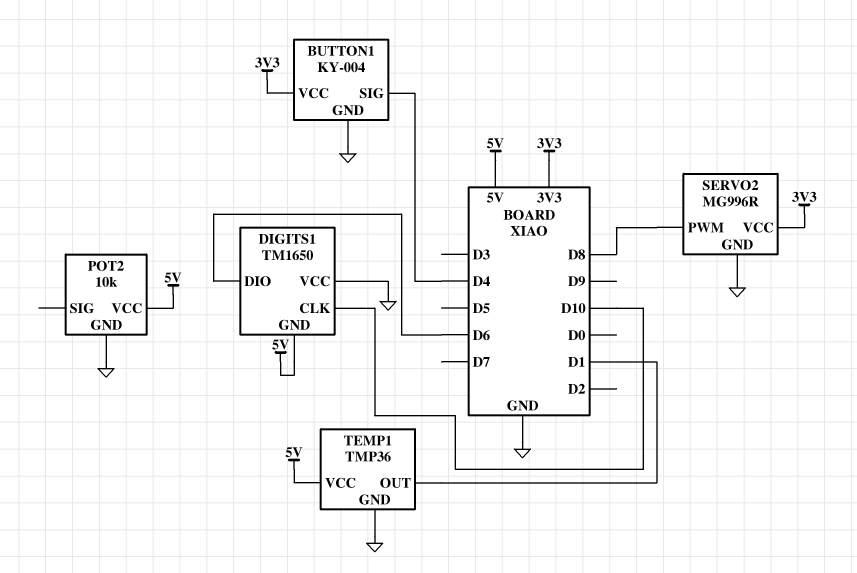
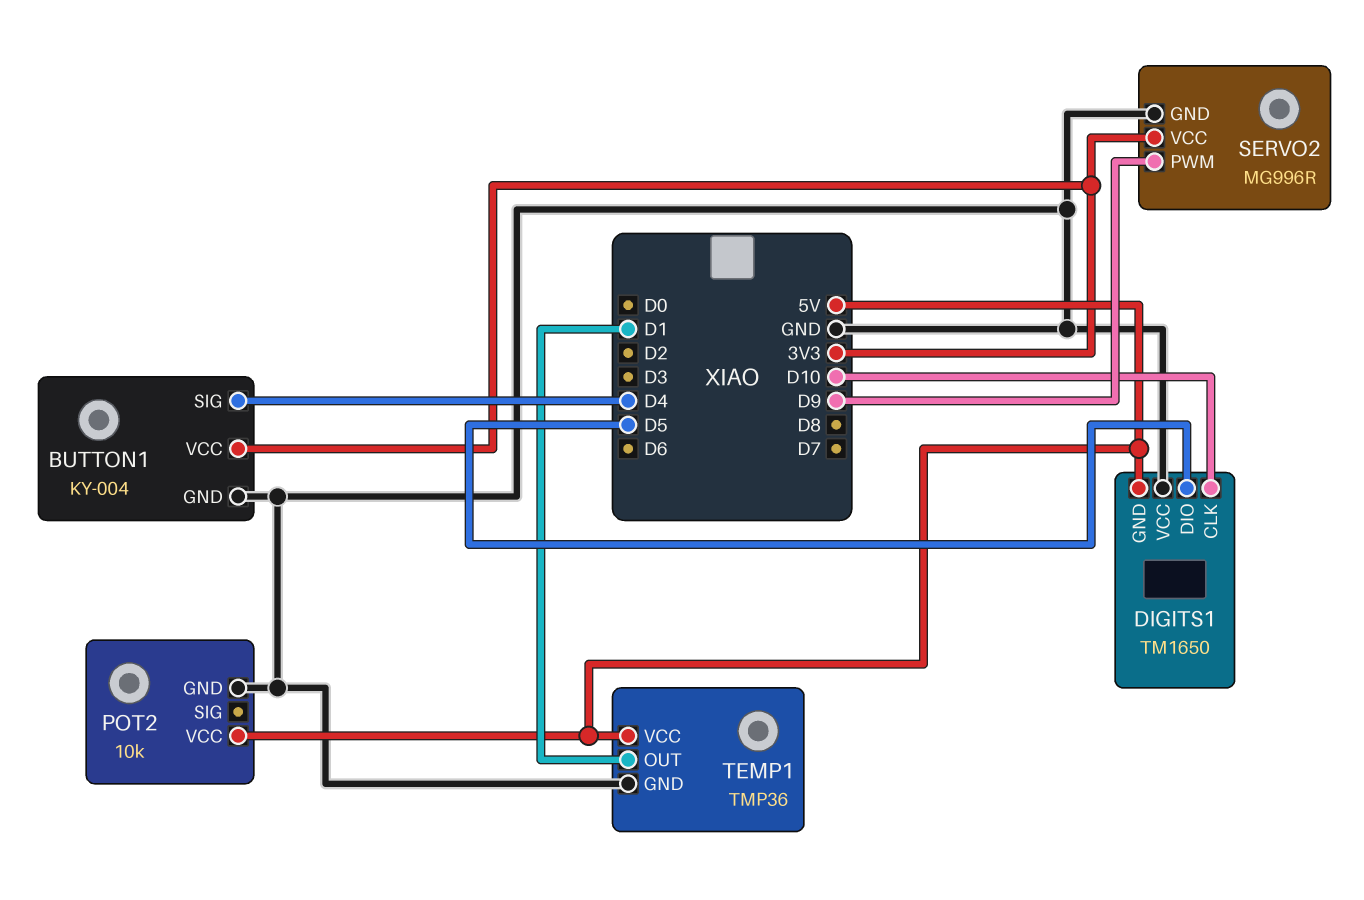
DIGITS1 pin DIO: D6 -> D5
SERVO2 pin PWM: D8 -> D9

